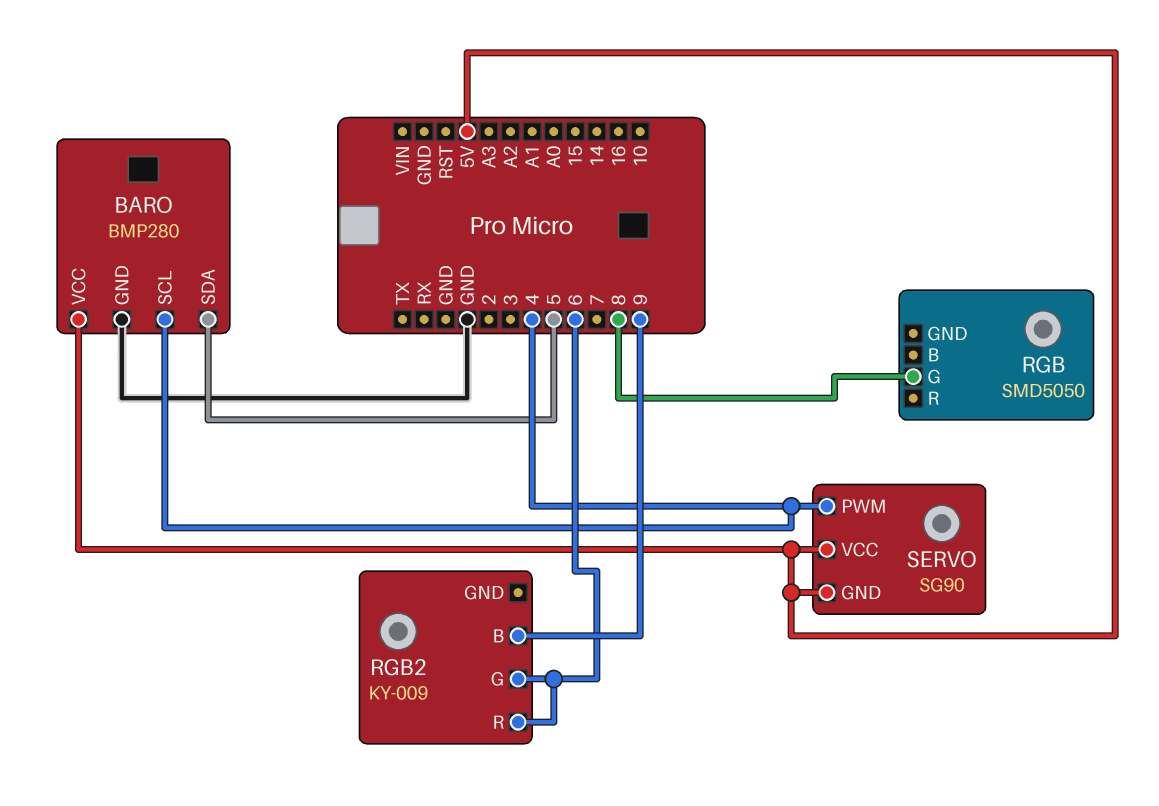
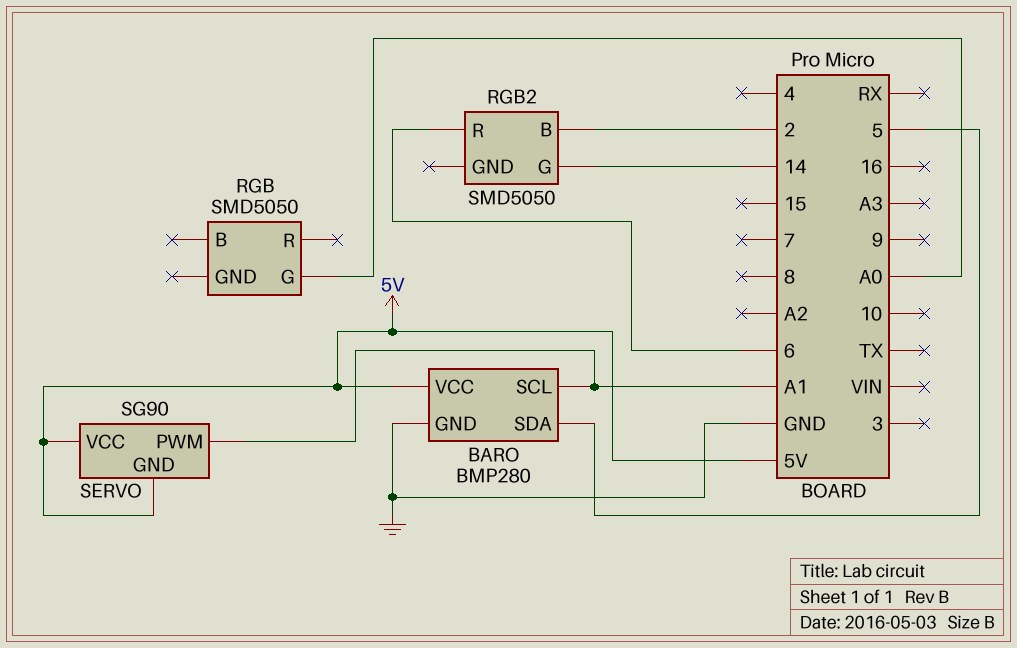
BARO pin SCL: 4 -> A1
RGB pin G: 8 -> A0
RGB2: KY-009 -> SMD5050
RGB2 pin B: 9 -> 2
RGB2 pin G: 6 -> 14
SERVO pin PWM: 4 -> A1

